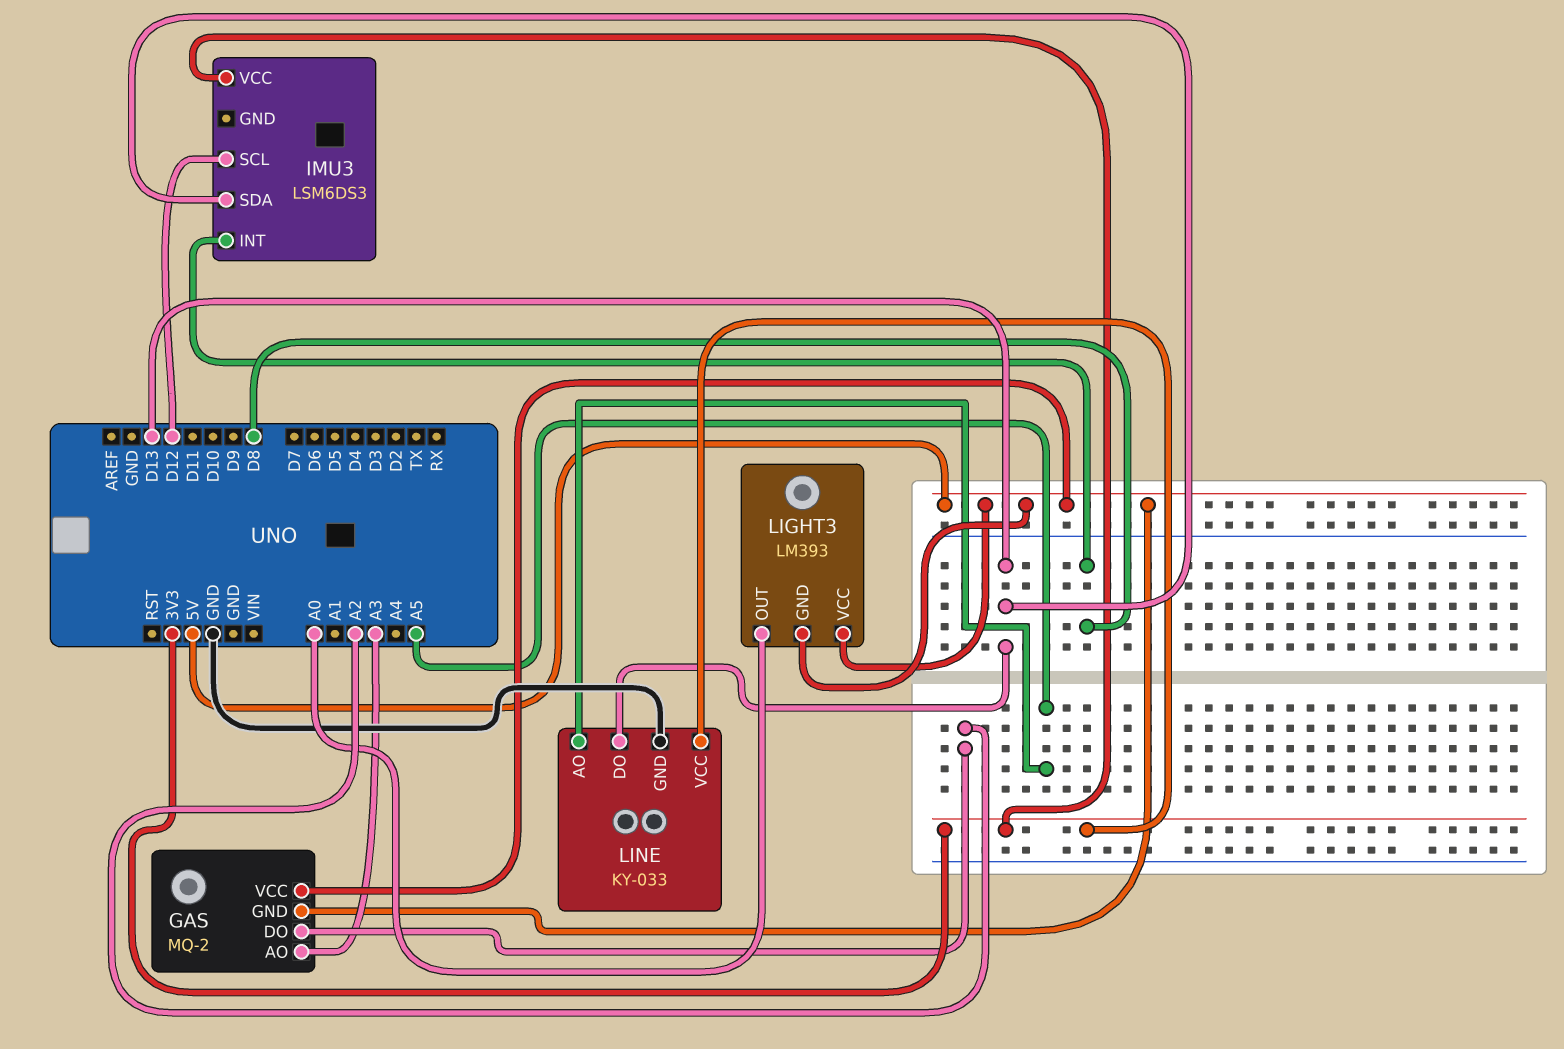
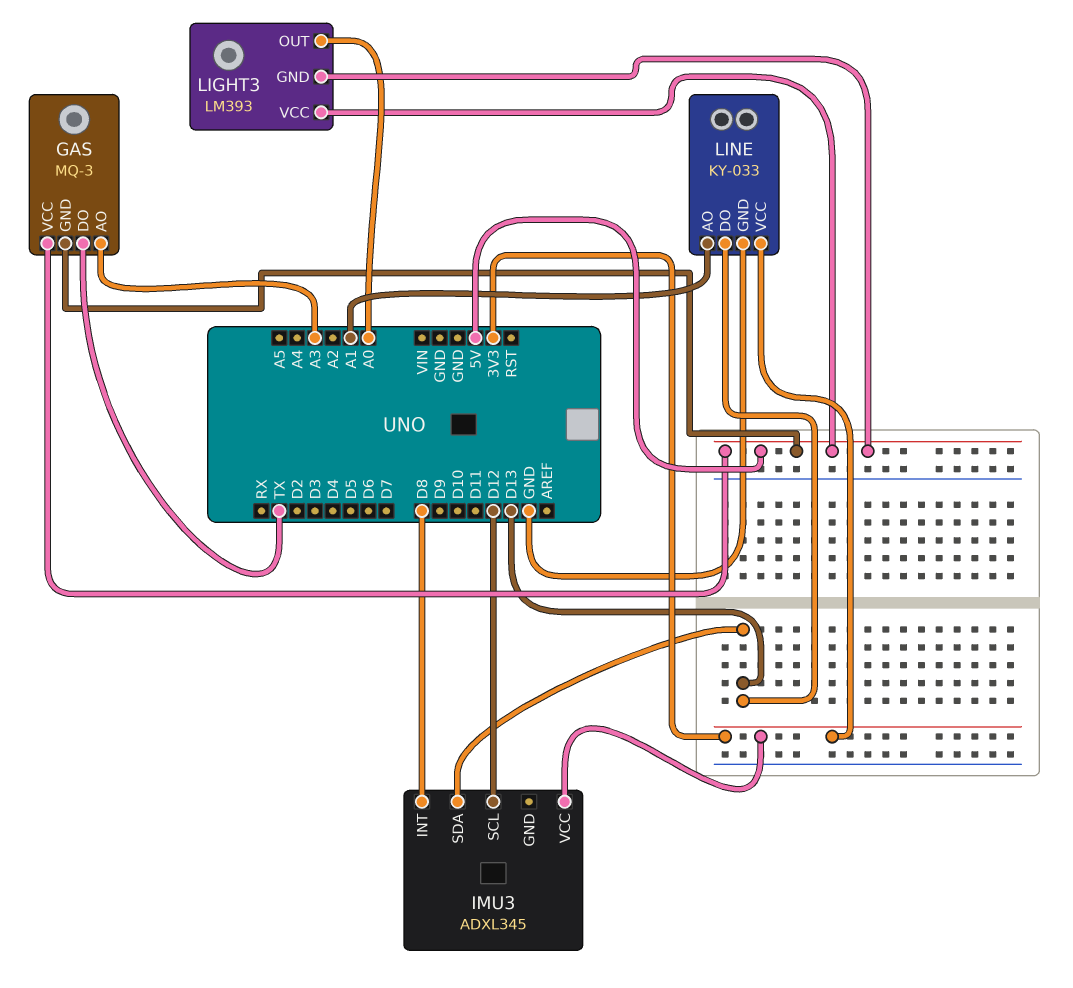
GAS: MQ-2 -> MQ-3
GAS pin DO: A2 -> TX
IMU3: LSM6DS3 -> ADXL345
LINE pin AO: A5 -> A1

